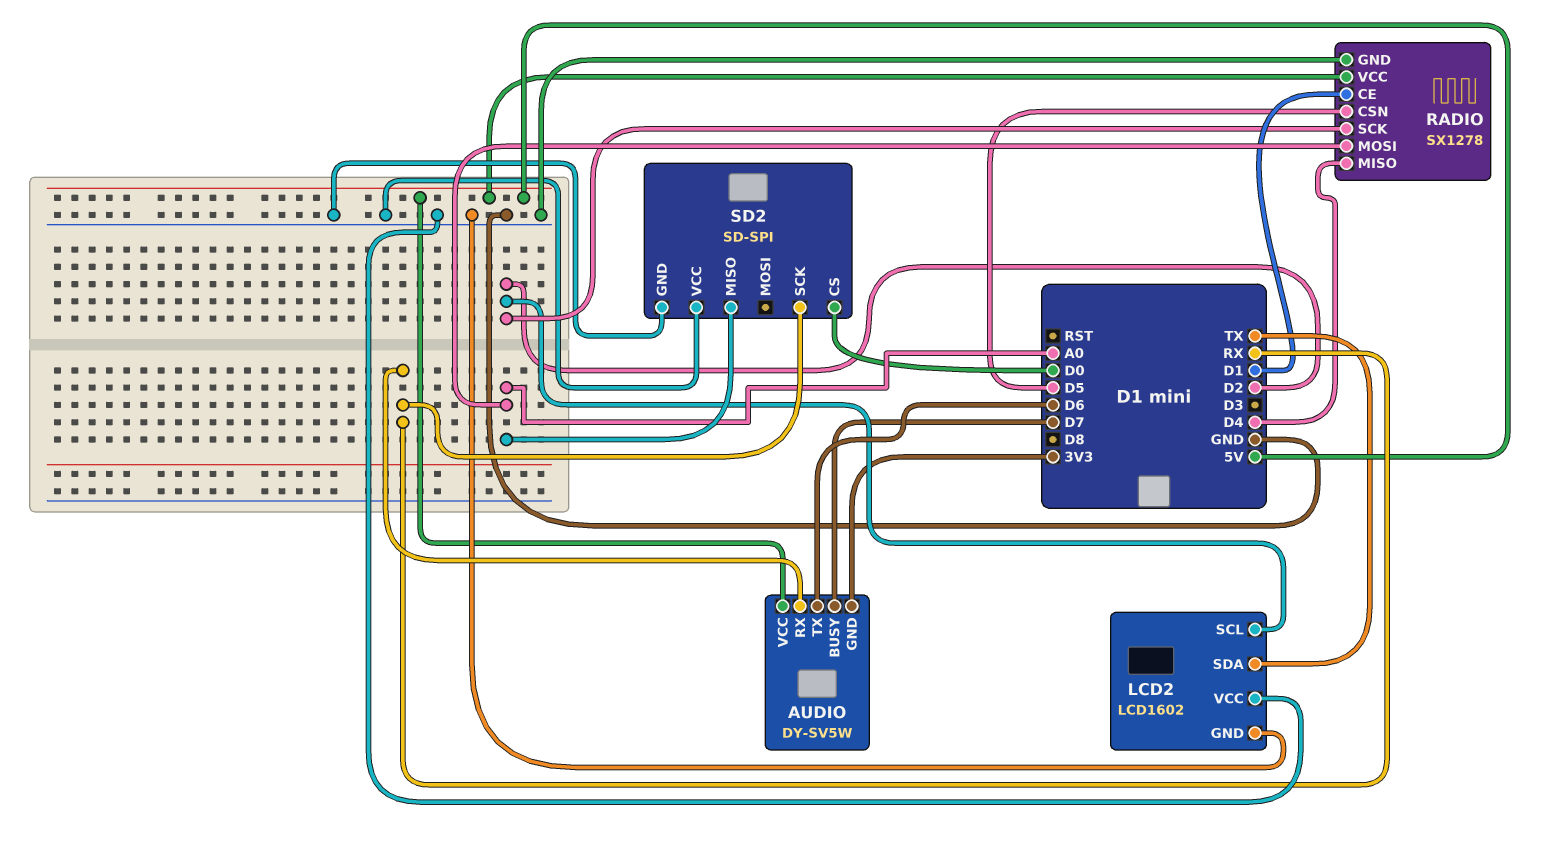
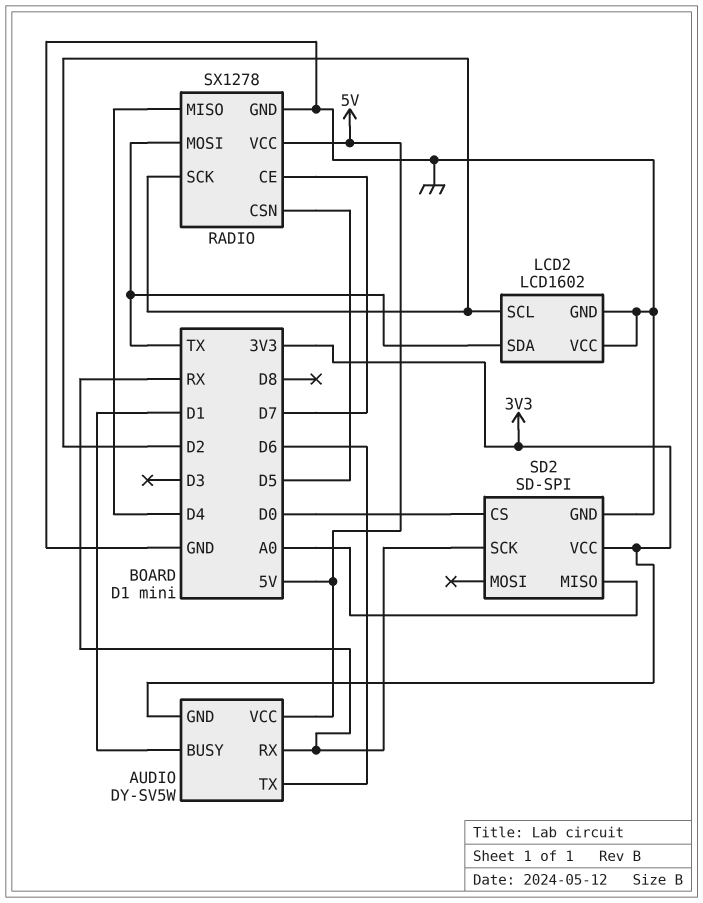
AUDIO pin BUSY: D7 -> D1
RADIO pin CE: D1 -> D7
RADIO pin MOSI: A0 -> TX
SD2 pin VCC: GND -> 3V3

